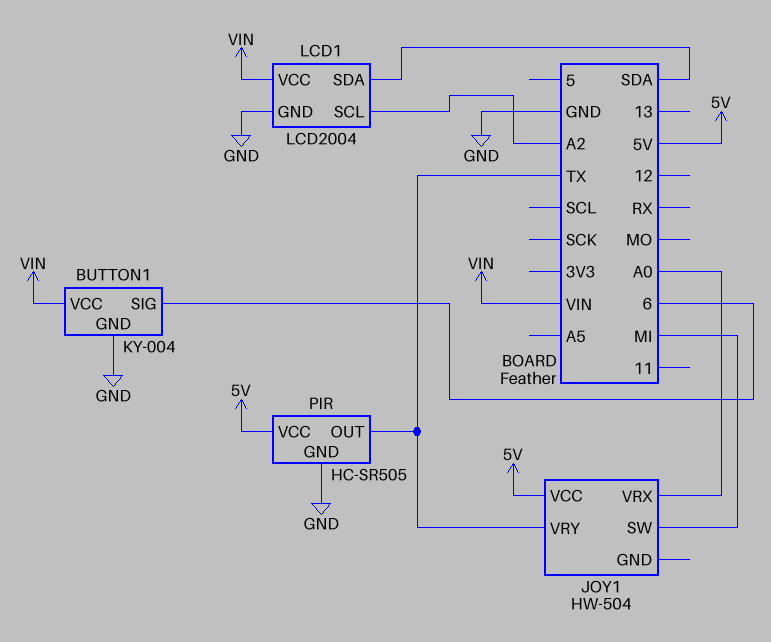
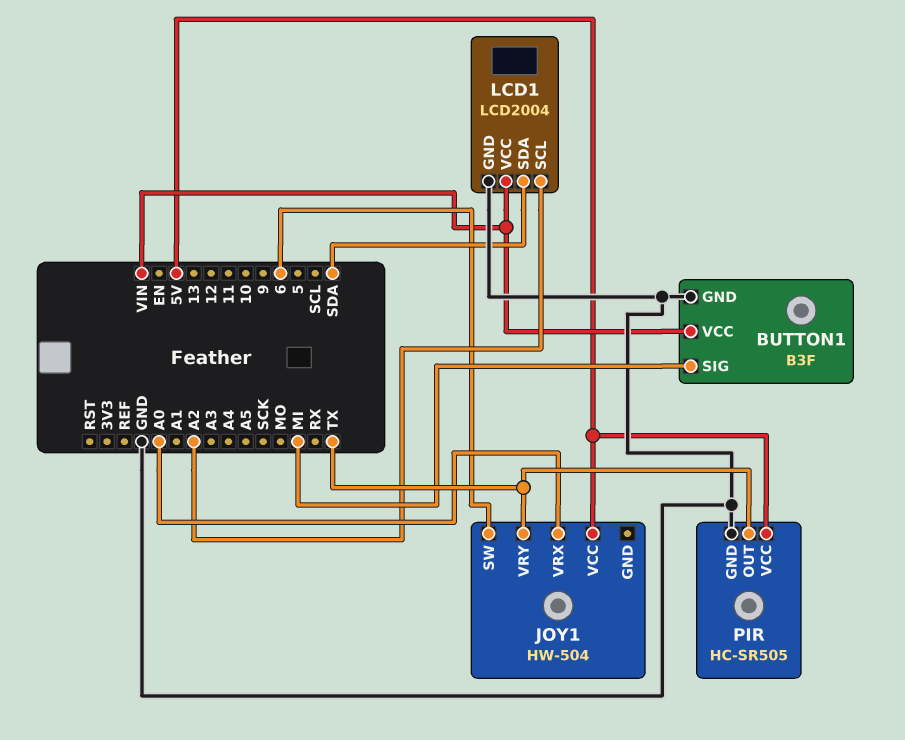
BUTTON1: KY-004 -> B3F
BUTTON1 pin SIG: 6 -> MI
JOY1 pin SW: MI -> 6

